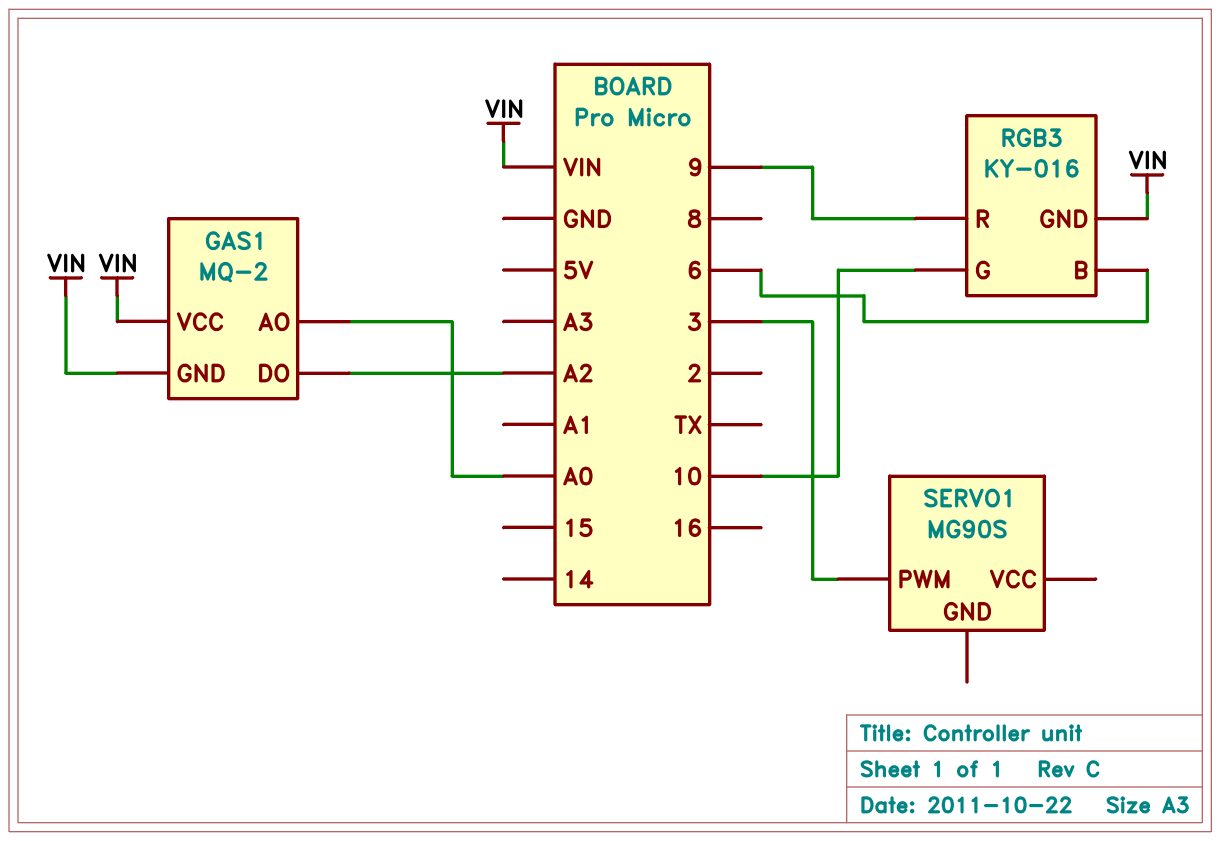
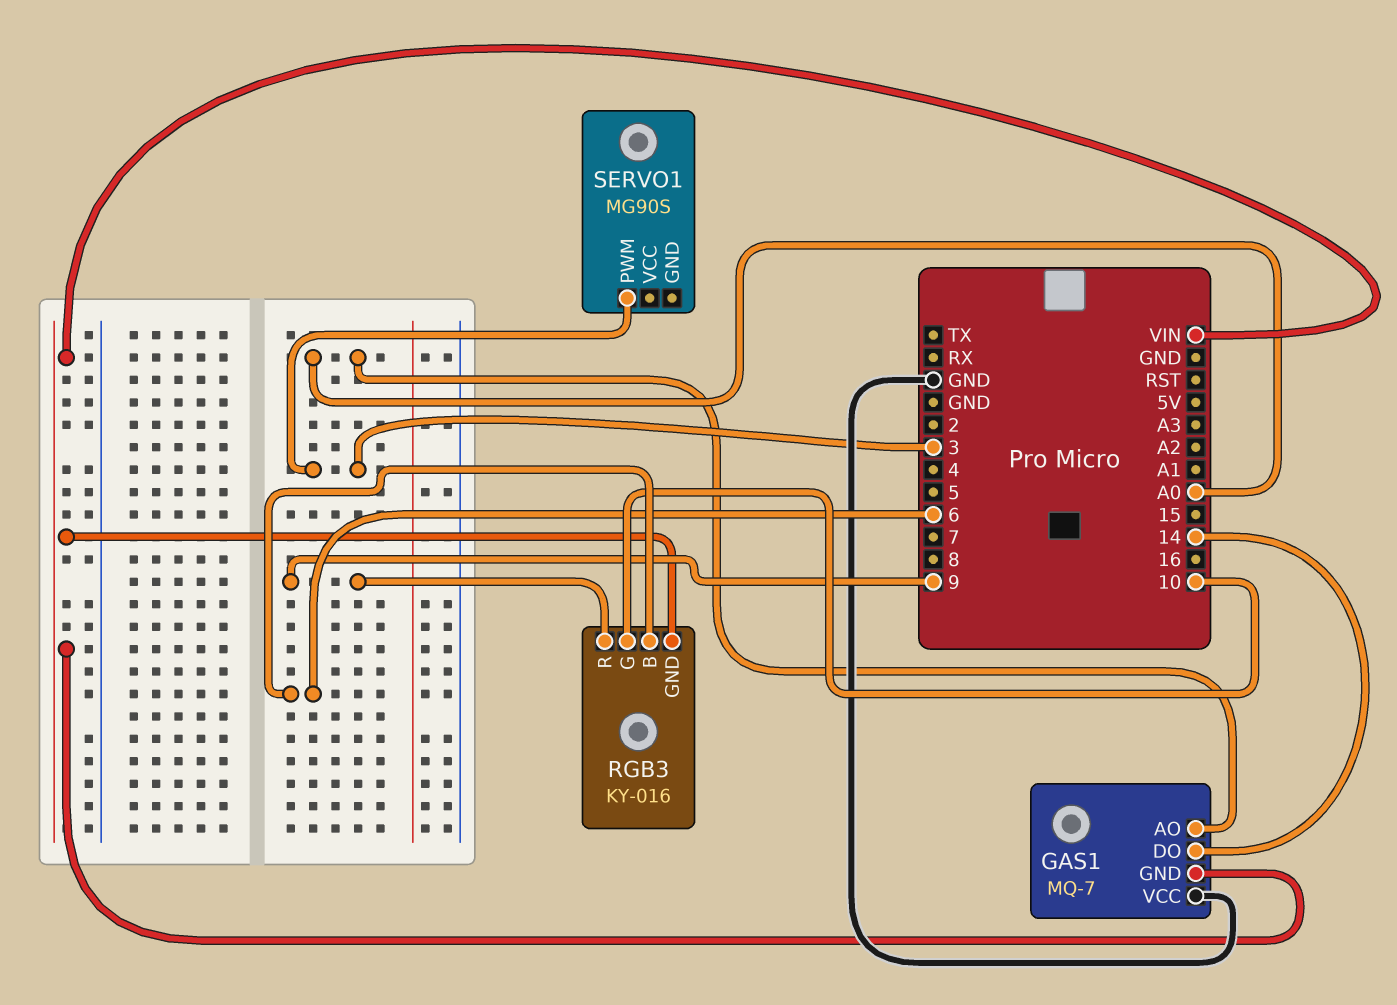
GAS1: MQ-2 -> MQ-7
GAS1 pin DO: A2 -> 14
GAS1 pin VCC: VIN -> GND

